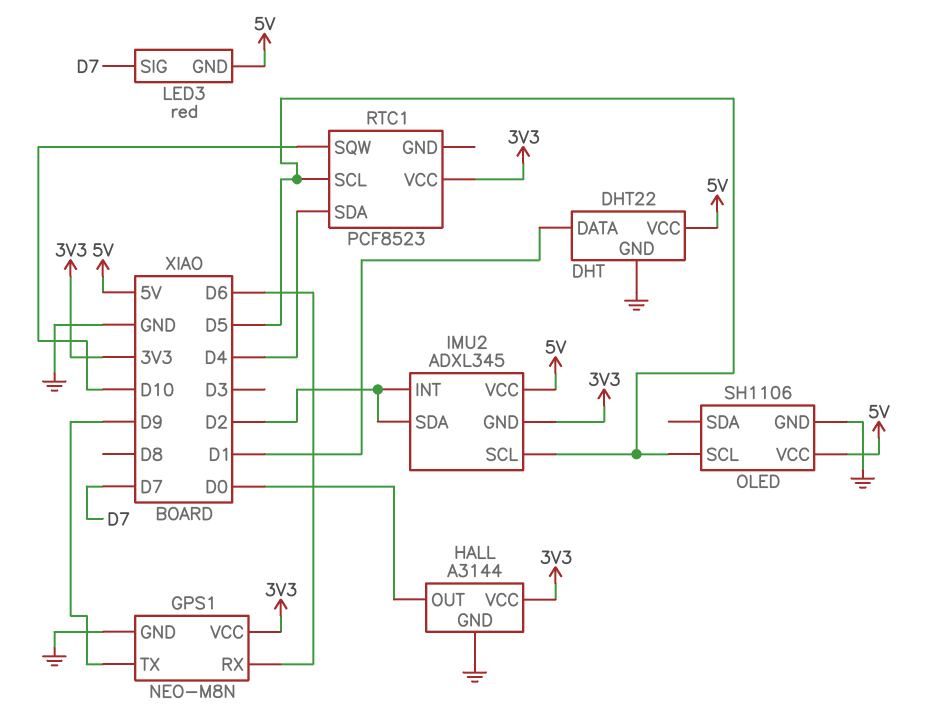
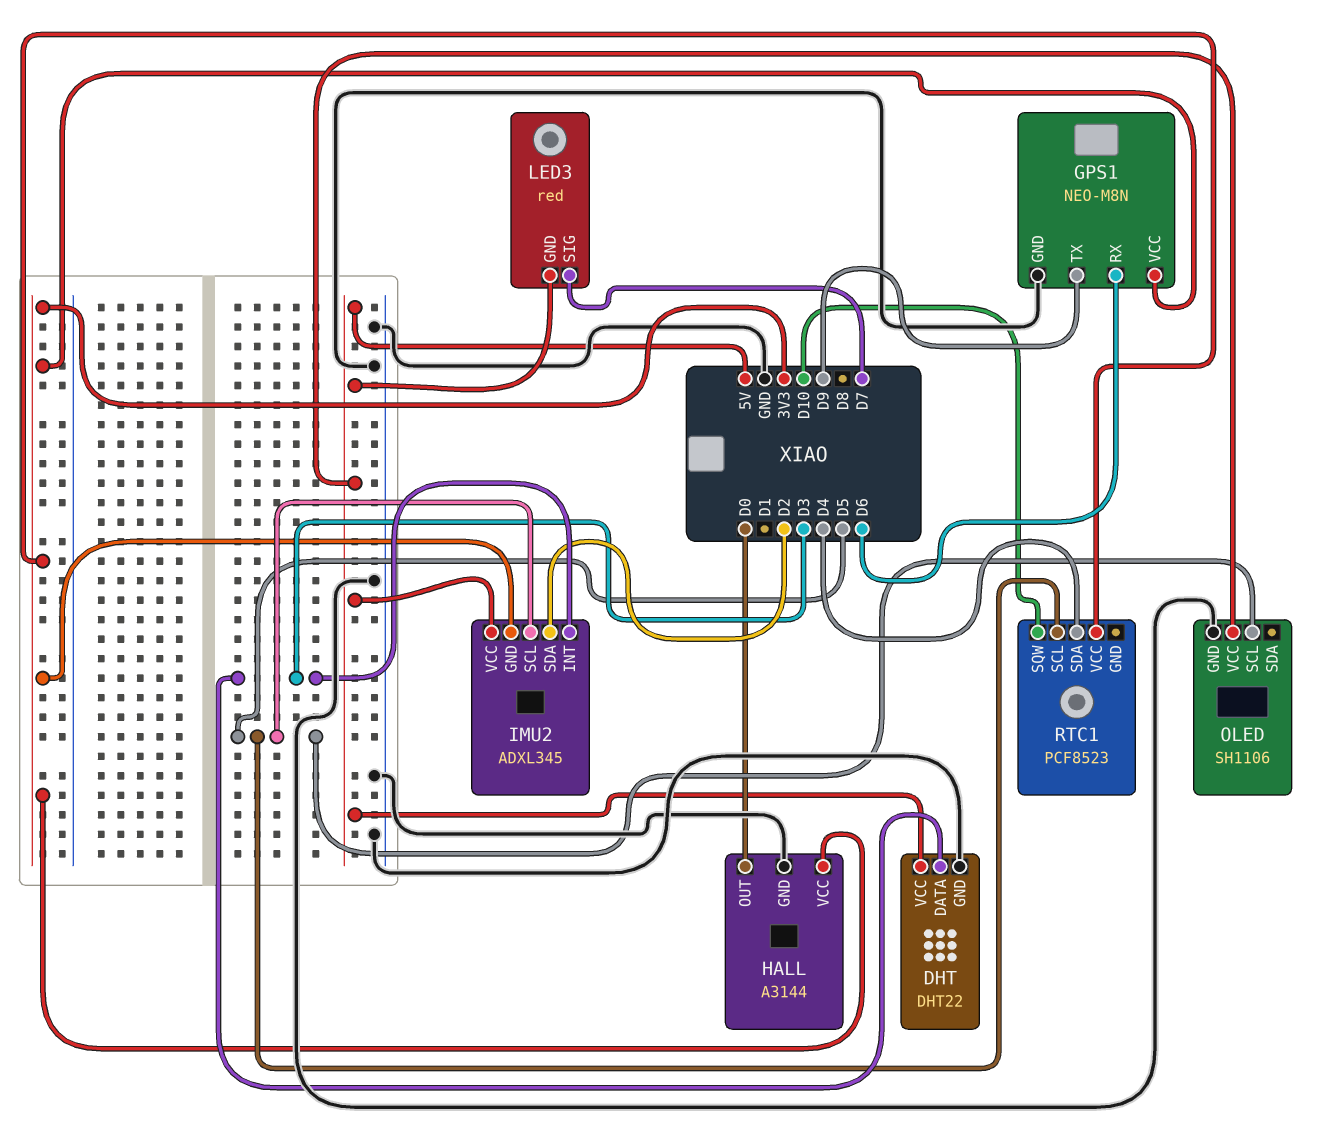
DHT pin DATA: D1 -> D3
IMU2 pin INT: D2 -> D3

